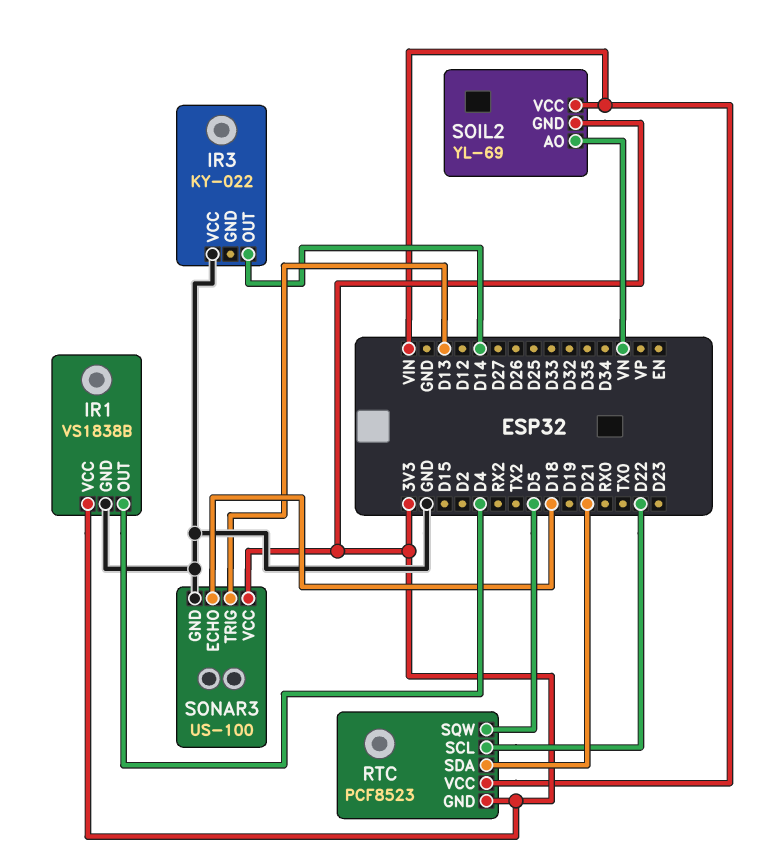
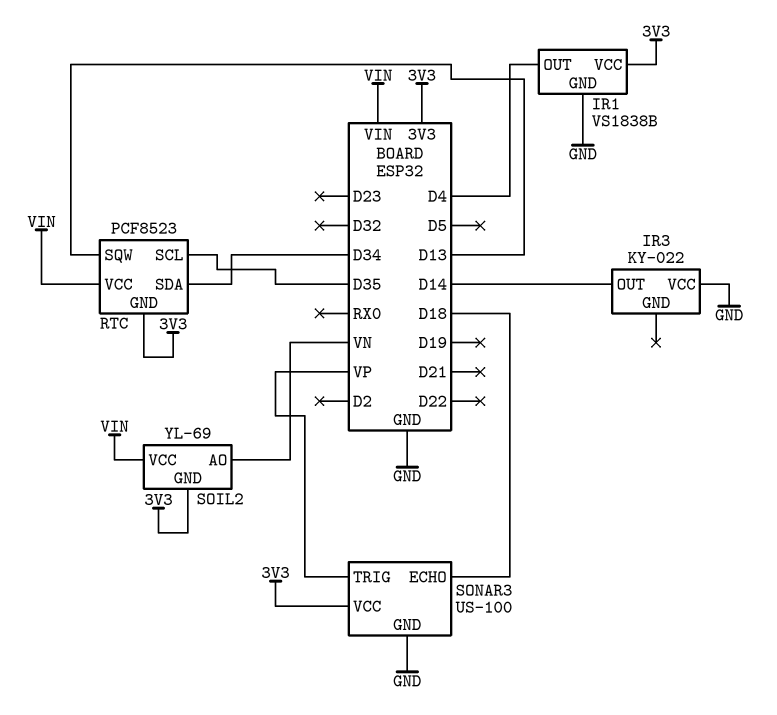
RTC pin SCL: D22 -> D35
RTC pin SDA: D21 -> D34
RTC pin SQW: D5 -> D13
SONAR3 pin TRIG: D13 -> VP

